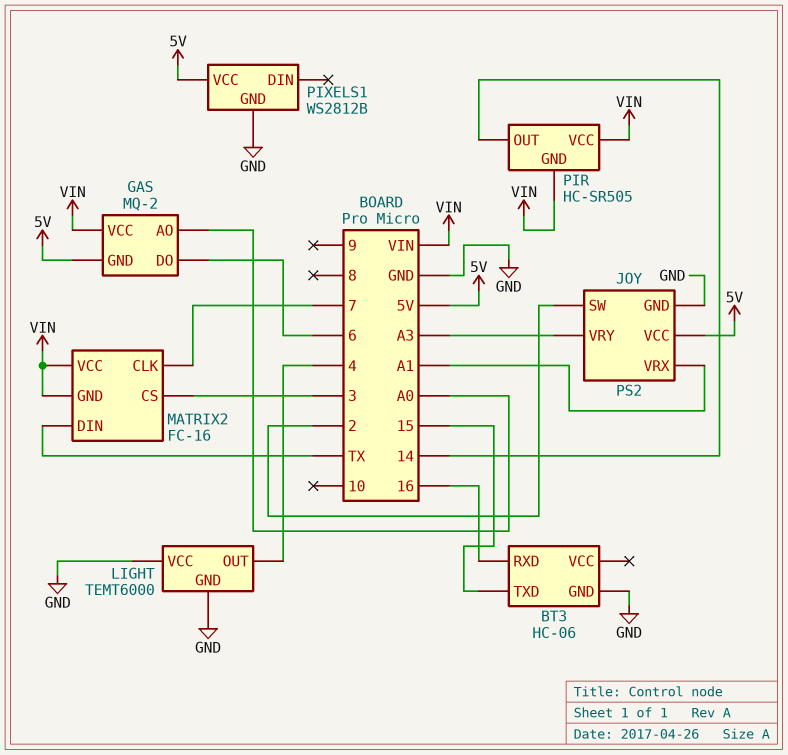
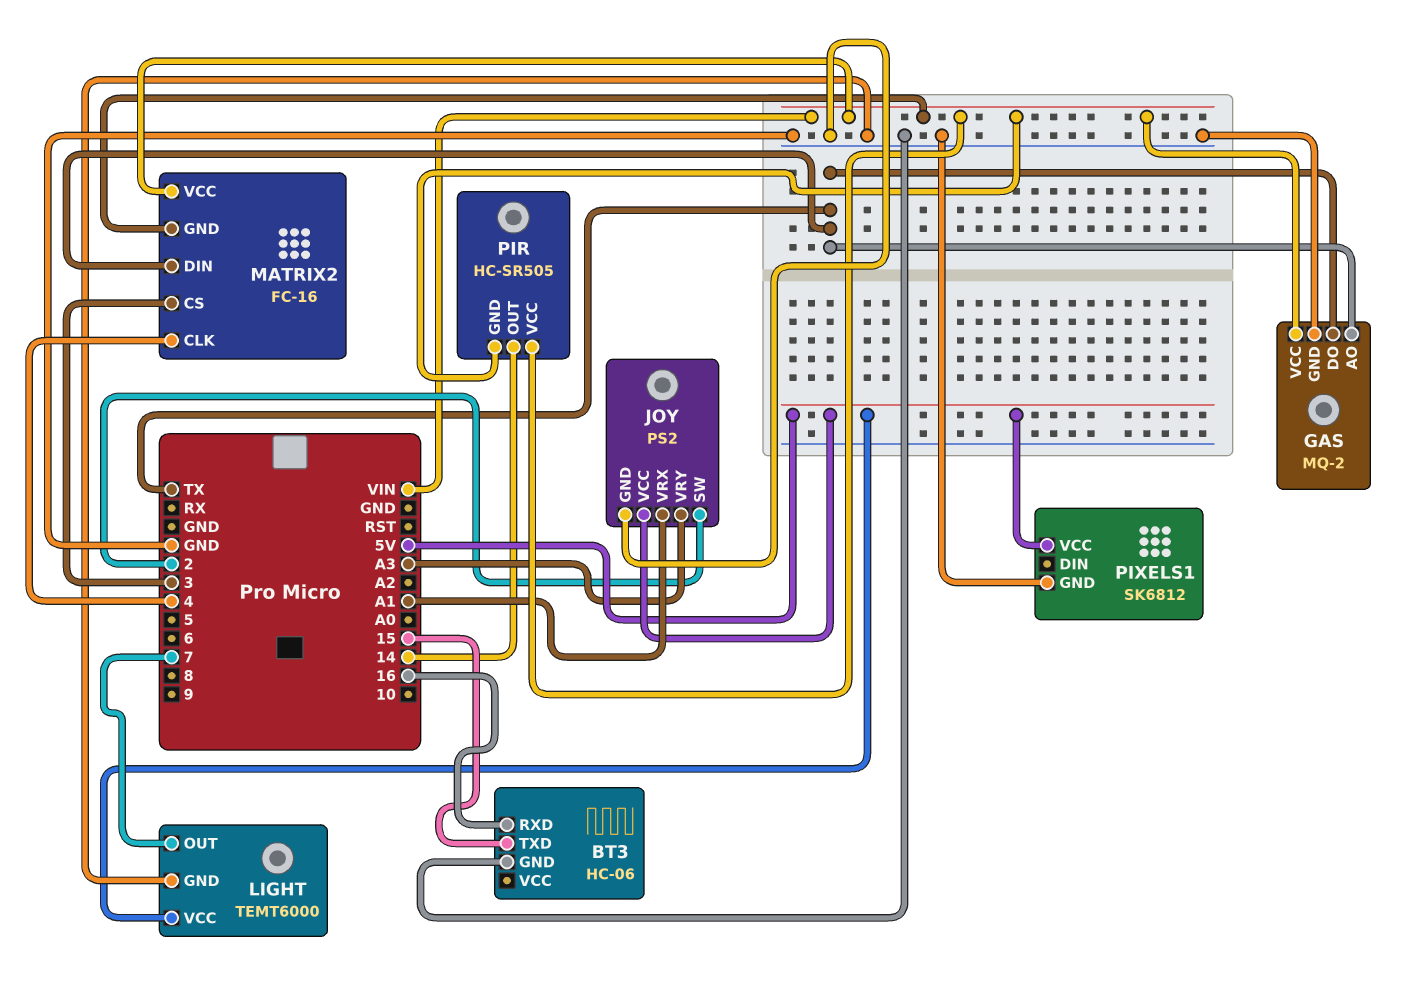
GAS pin AO: A0 -> TX
GAS pin DO: 6 -> TX
GAS pin GND: 5V -> GND
LIGHT pin OUT: 4 -> 7
LIGHT pin VCC: GND -> 5V
MATRIX2 pin CLK: 7 -> 4
PIXELS1: WS2812B -> SK6812

